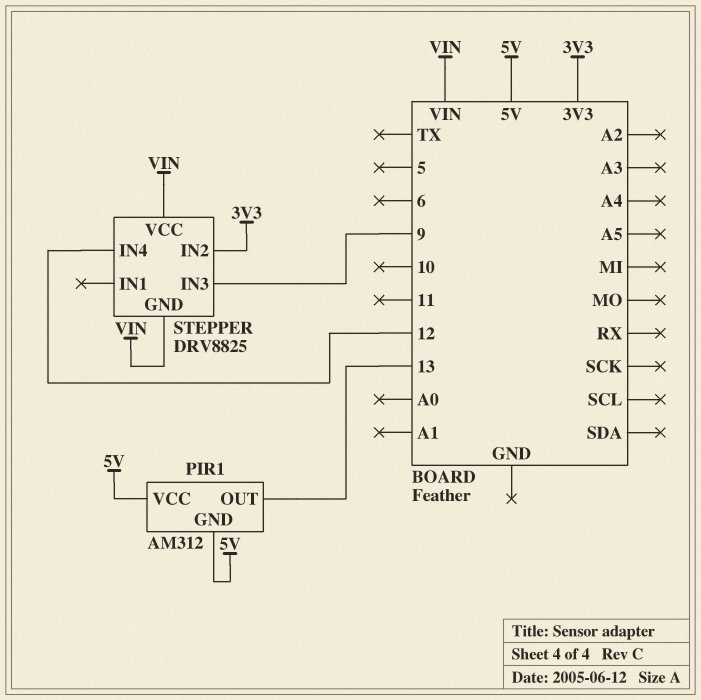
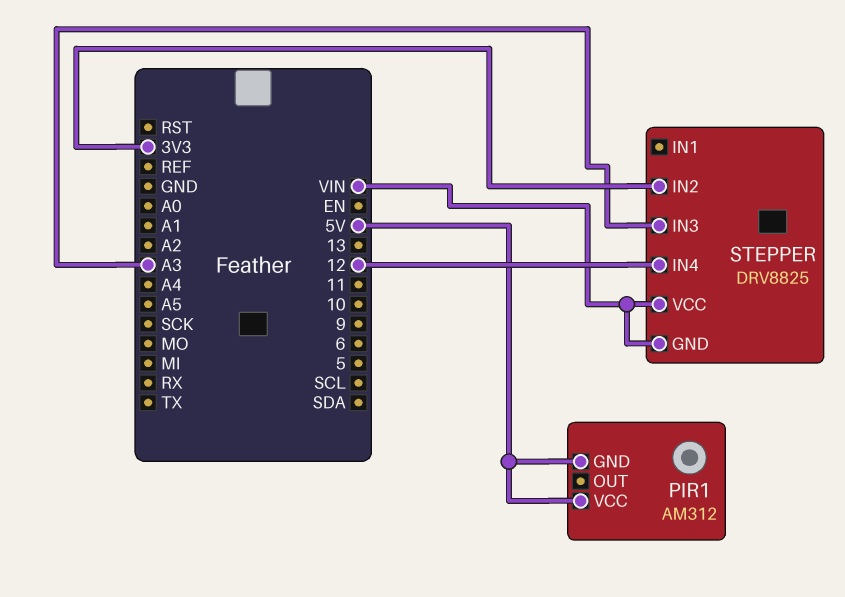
PIR1 pin OUT: 13 -> none
STEPPER pin IN3: 9 -> A3

